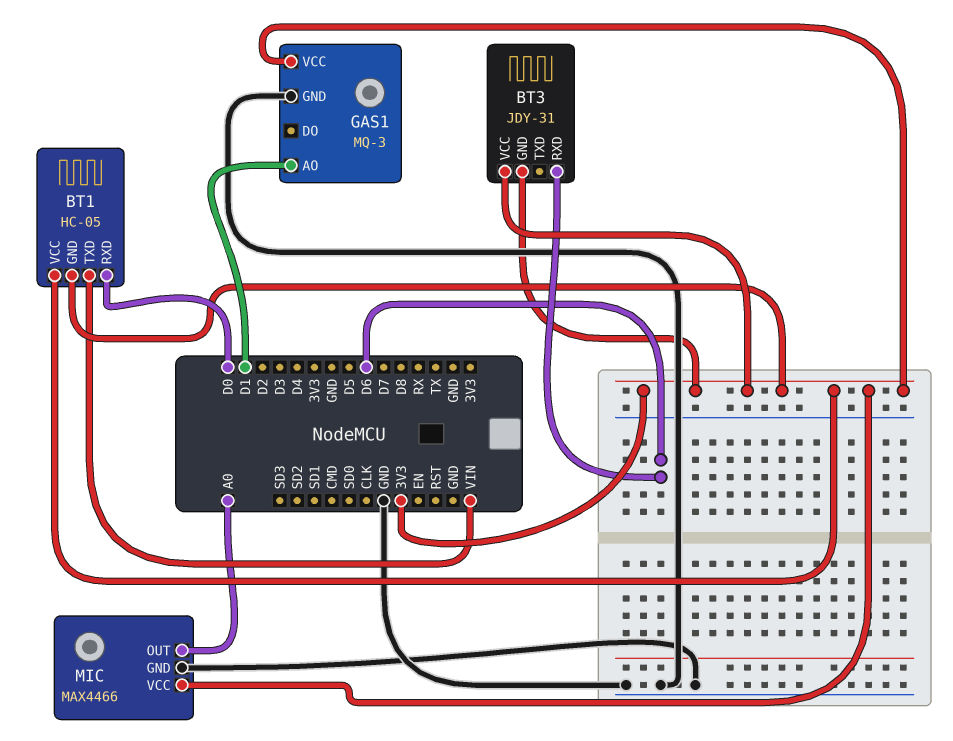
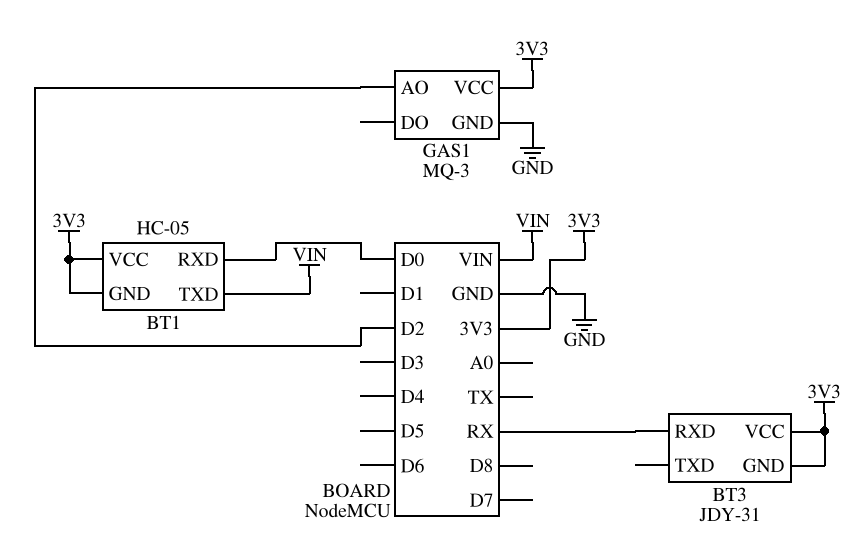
BT3 pin RXD: D6 -> RX
GAS1 pin AO: D1 -> D2
MIC: MAX4466 -> none
MIC pin GND: GND -> none
MIC pin OUT: A0 -> none
MIC pin VCC: 3V3 -> none

